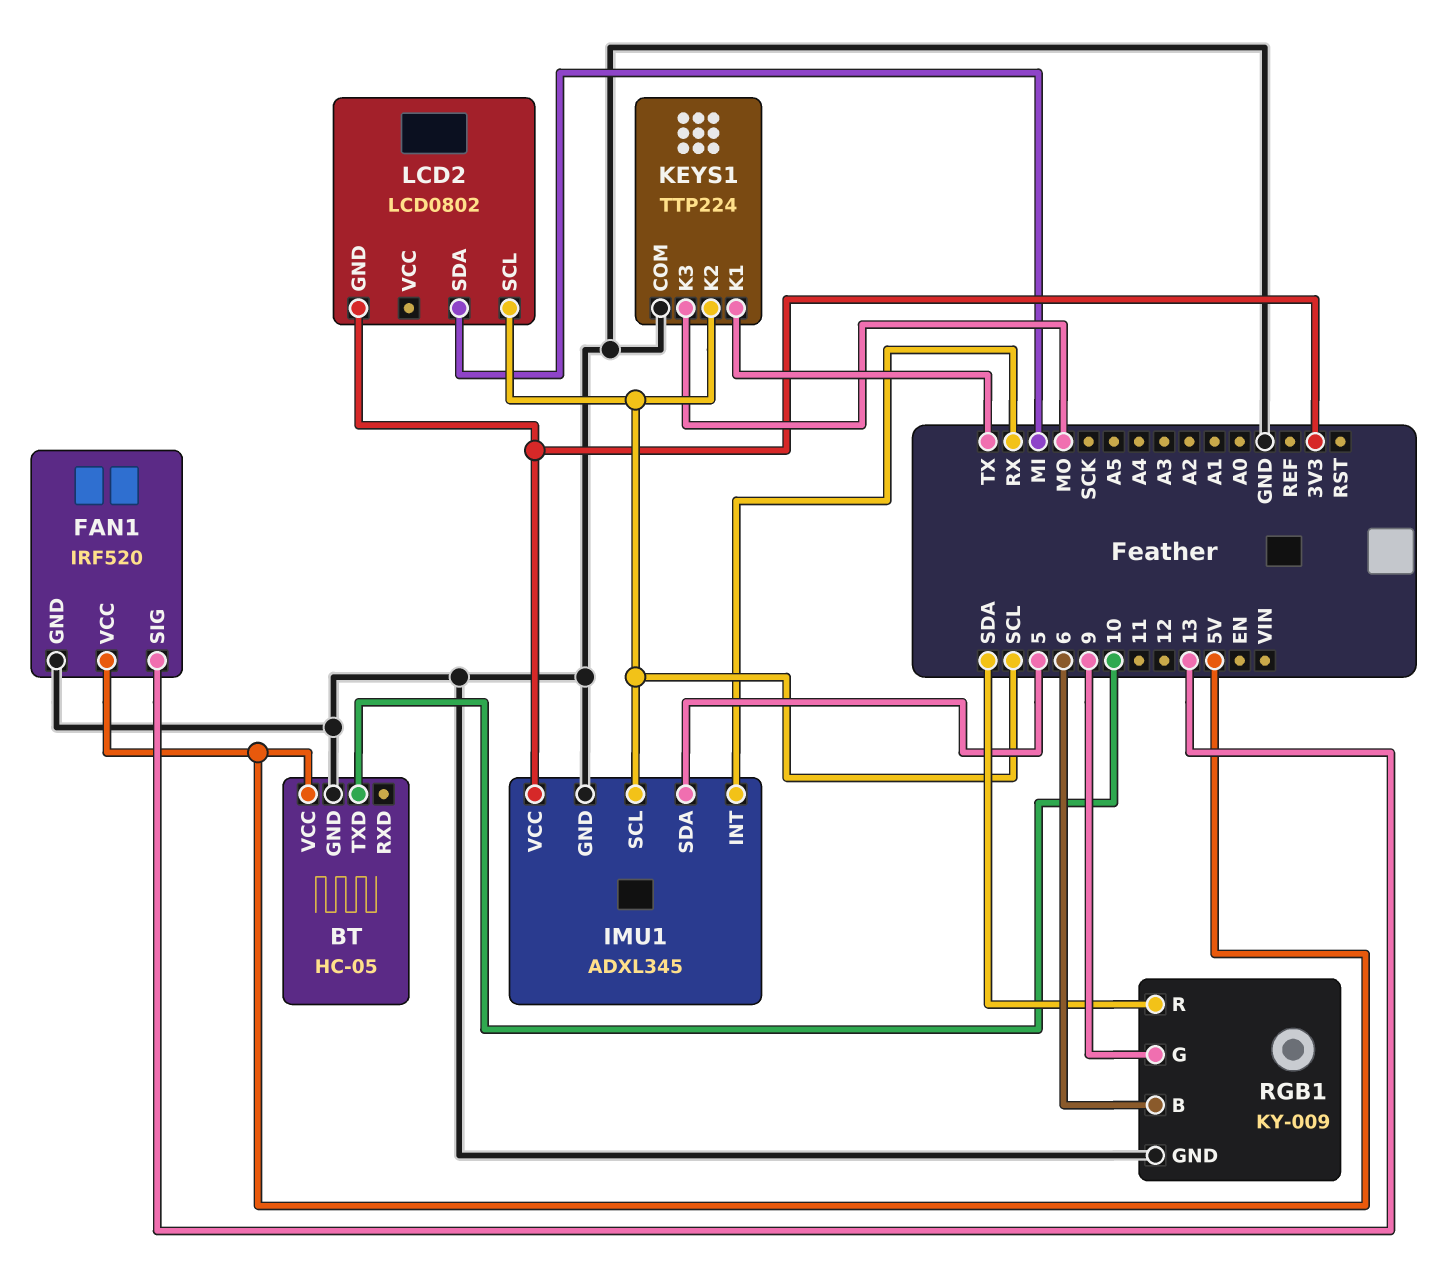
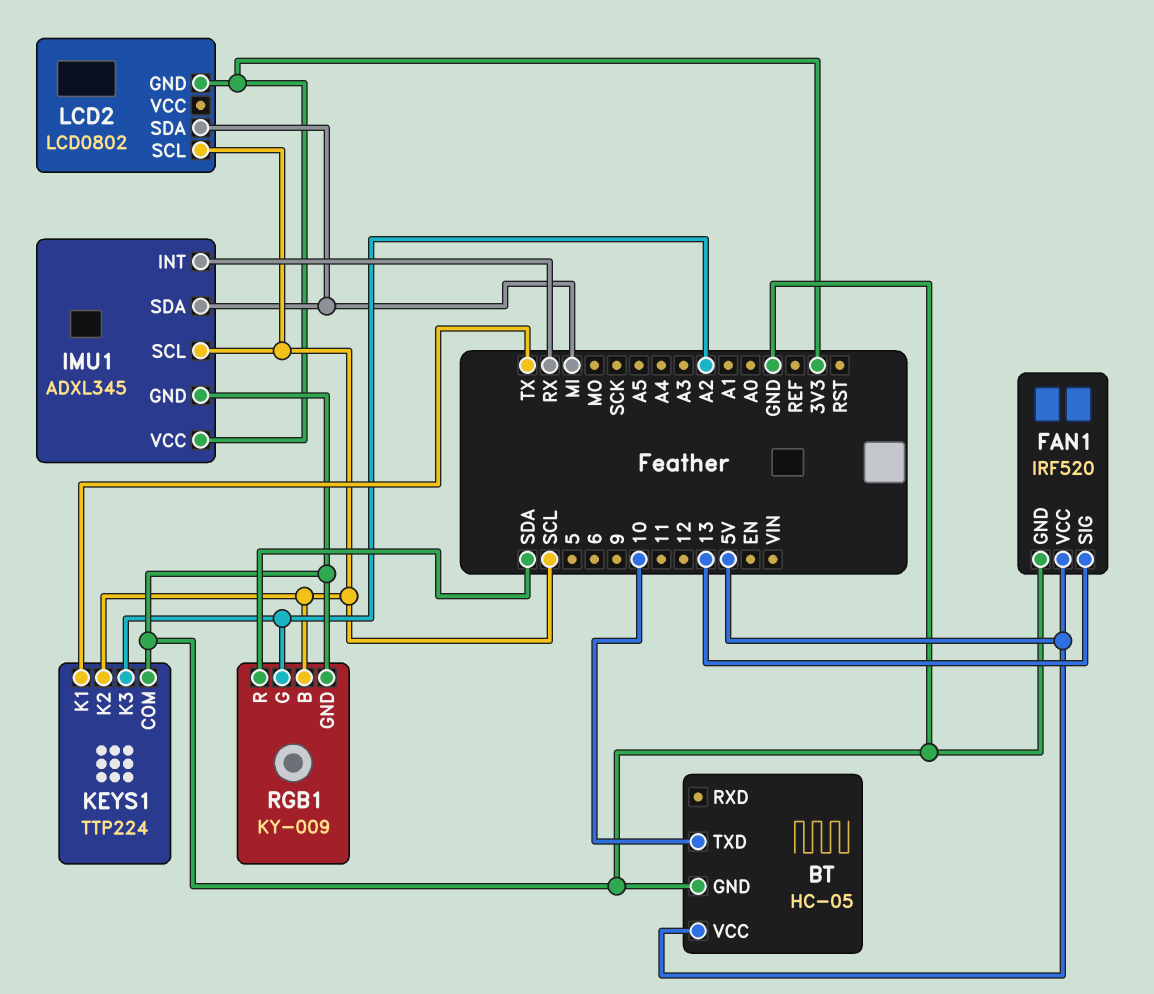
IMU1 pin SDA: 5 -> MI
KEYS1 pin K3: MO -> A2
RGB1 pin B: 6 -> SCL
RGB1 pin G: 9 -> A2

